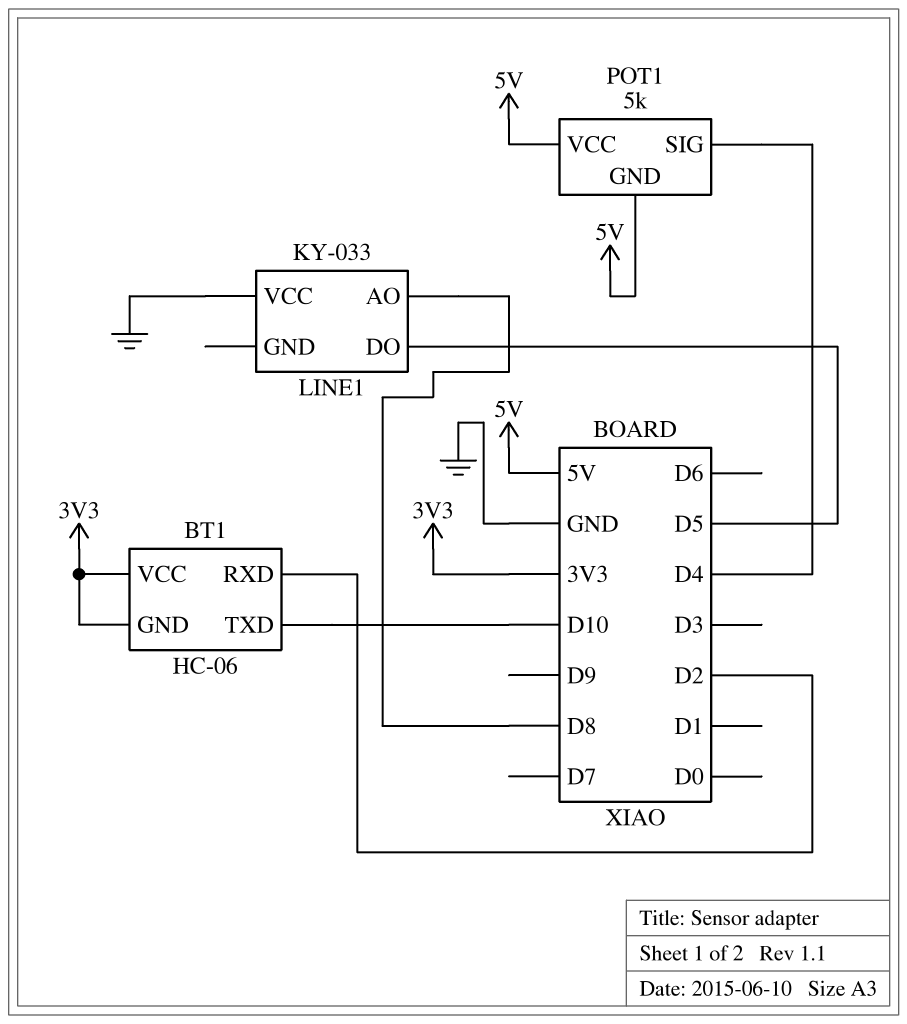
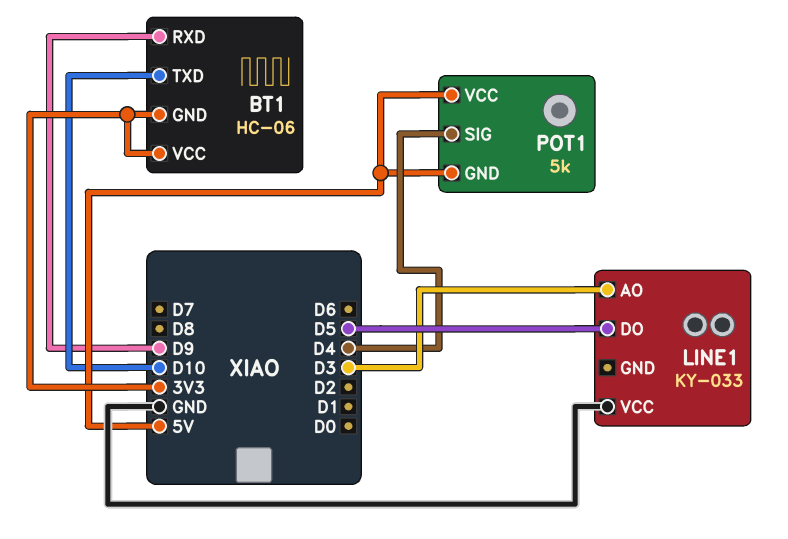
BT1 pin RXD: D2 -> D9
LINE1 pin AO: D8 -> D3

